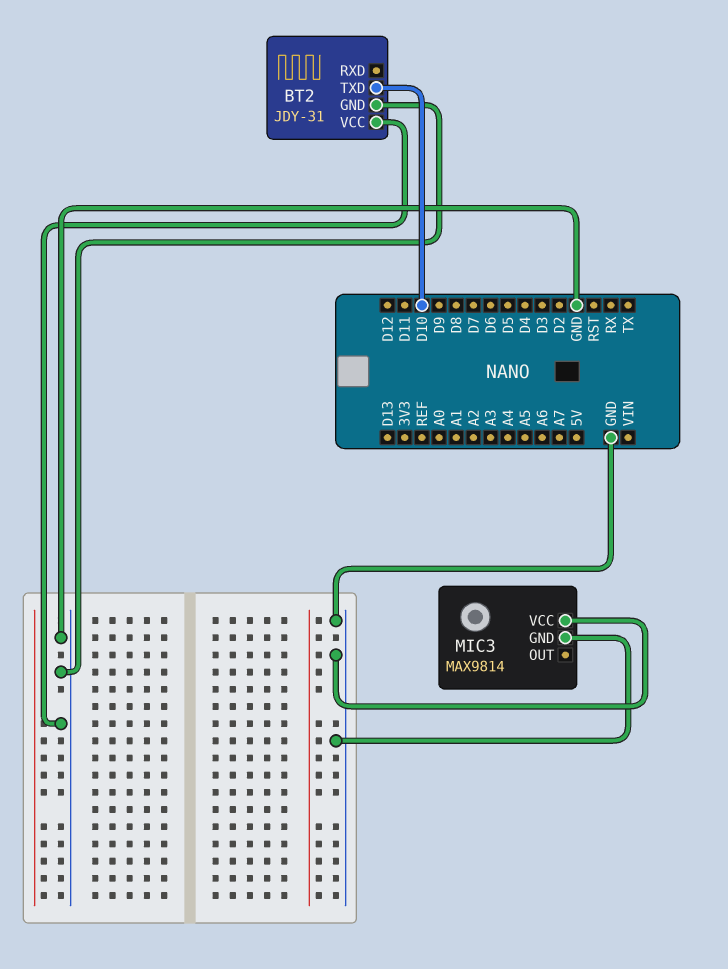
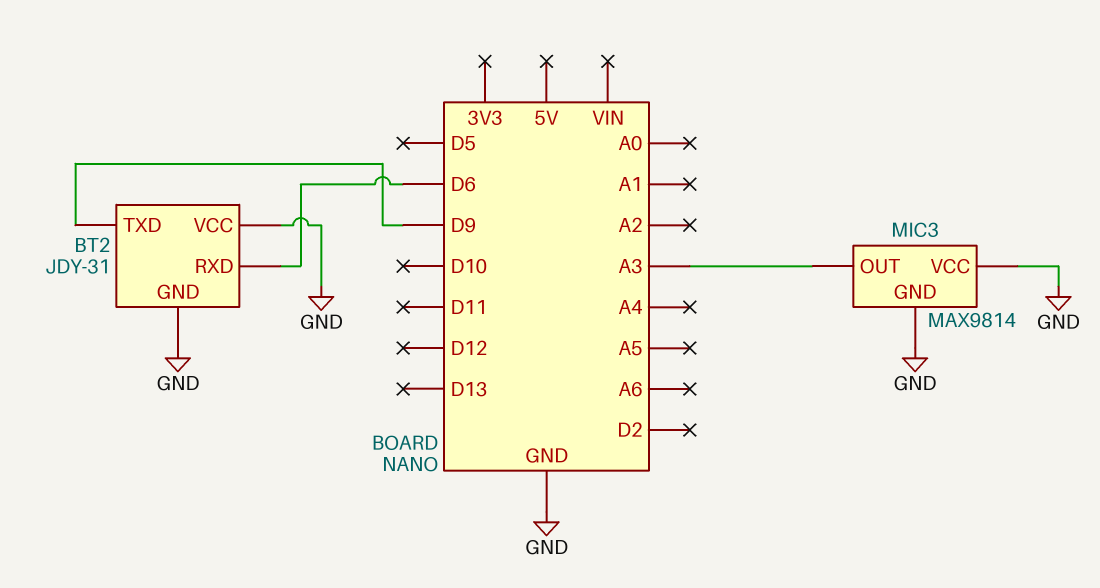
BT2 pin RXD: none -> D6
BT2 pin TXD: D10 -> D9
MIC3 pin OUT: none -> A3

